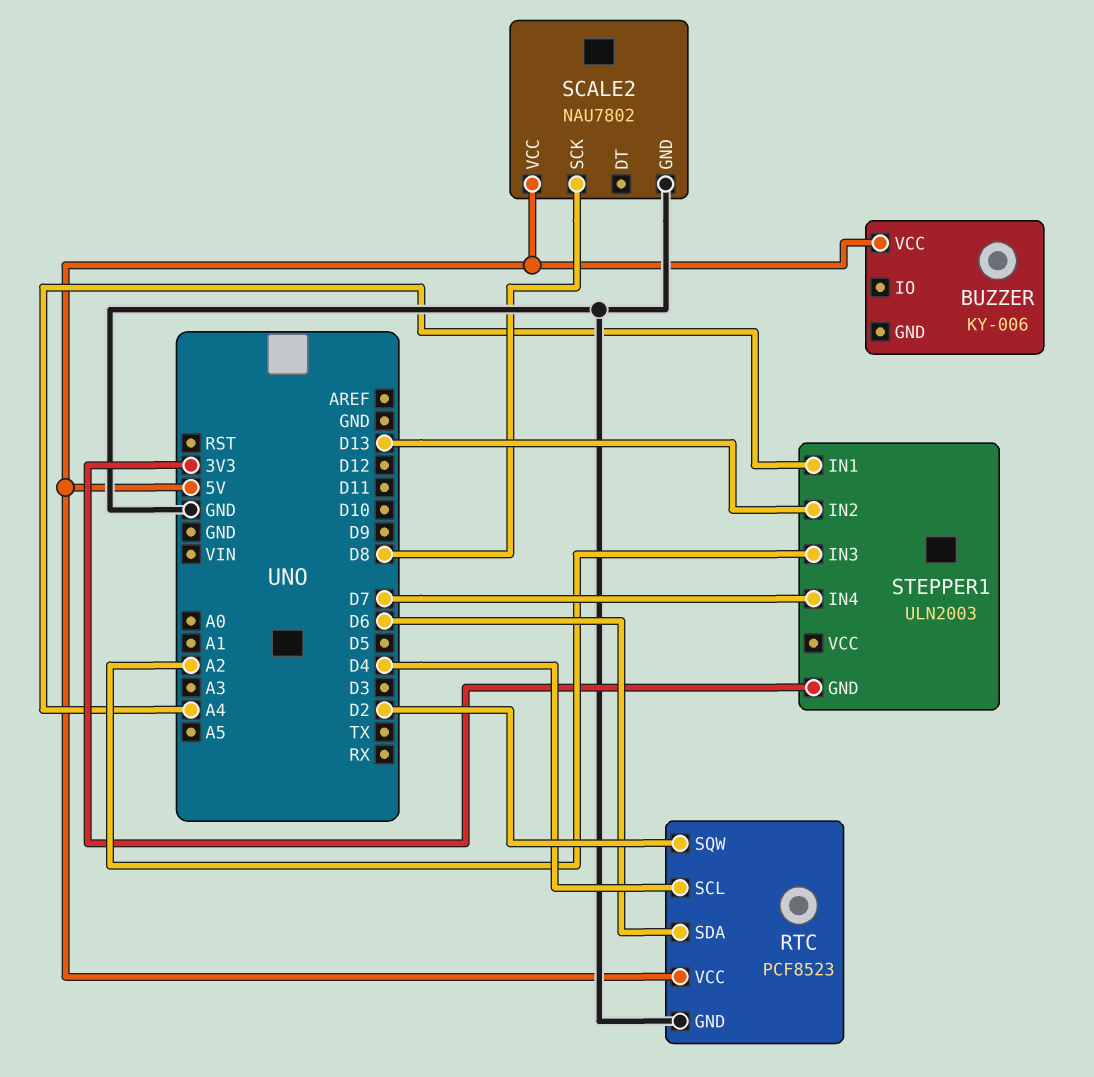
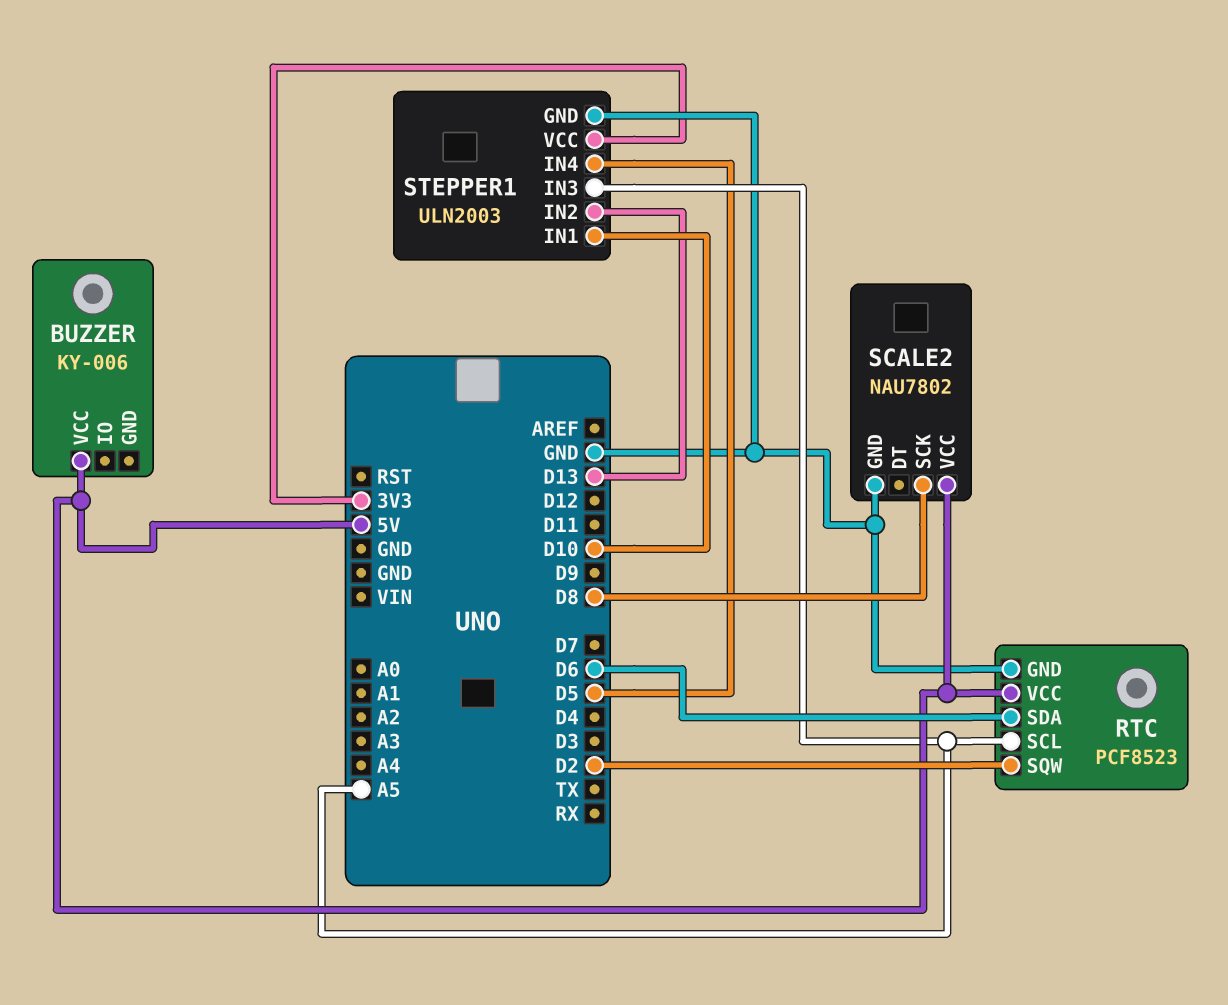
RTC pin SCL: D4 -> A5
STEPPER1 pin GND: 3V3 -> GND
STEPPER1 pin IN1: A4 -> D10
STEPPER1 pin IN3: A2 -> A5
STEPPER1 pin IN4: D7 -> D5
STEPPER1 pin VCC: none -> 3V3

